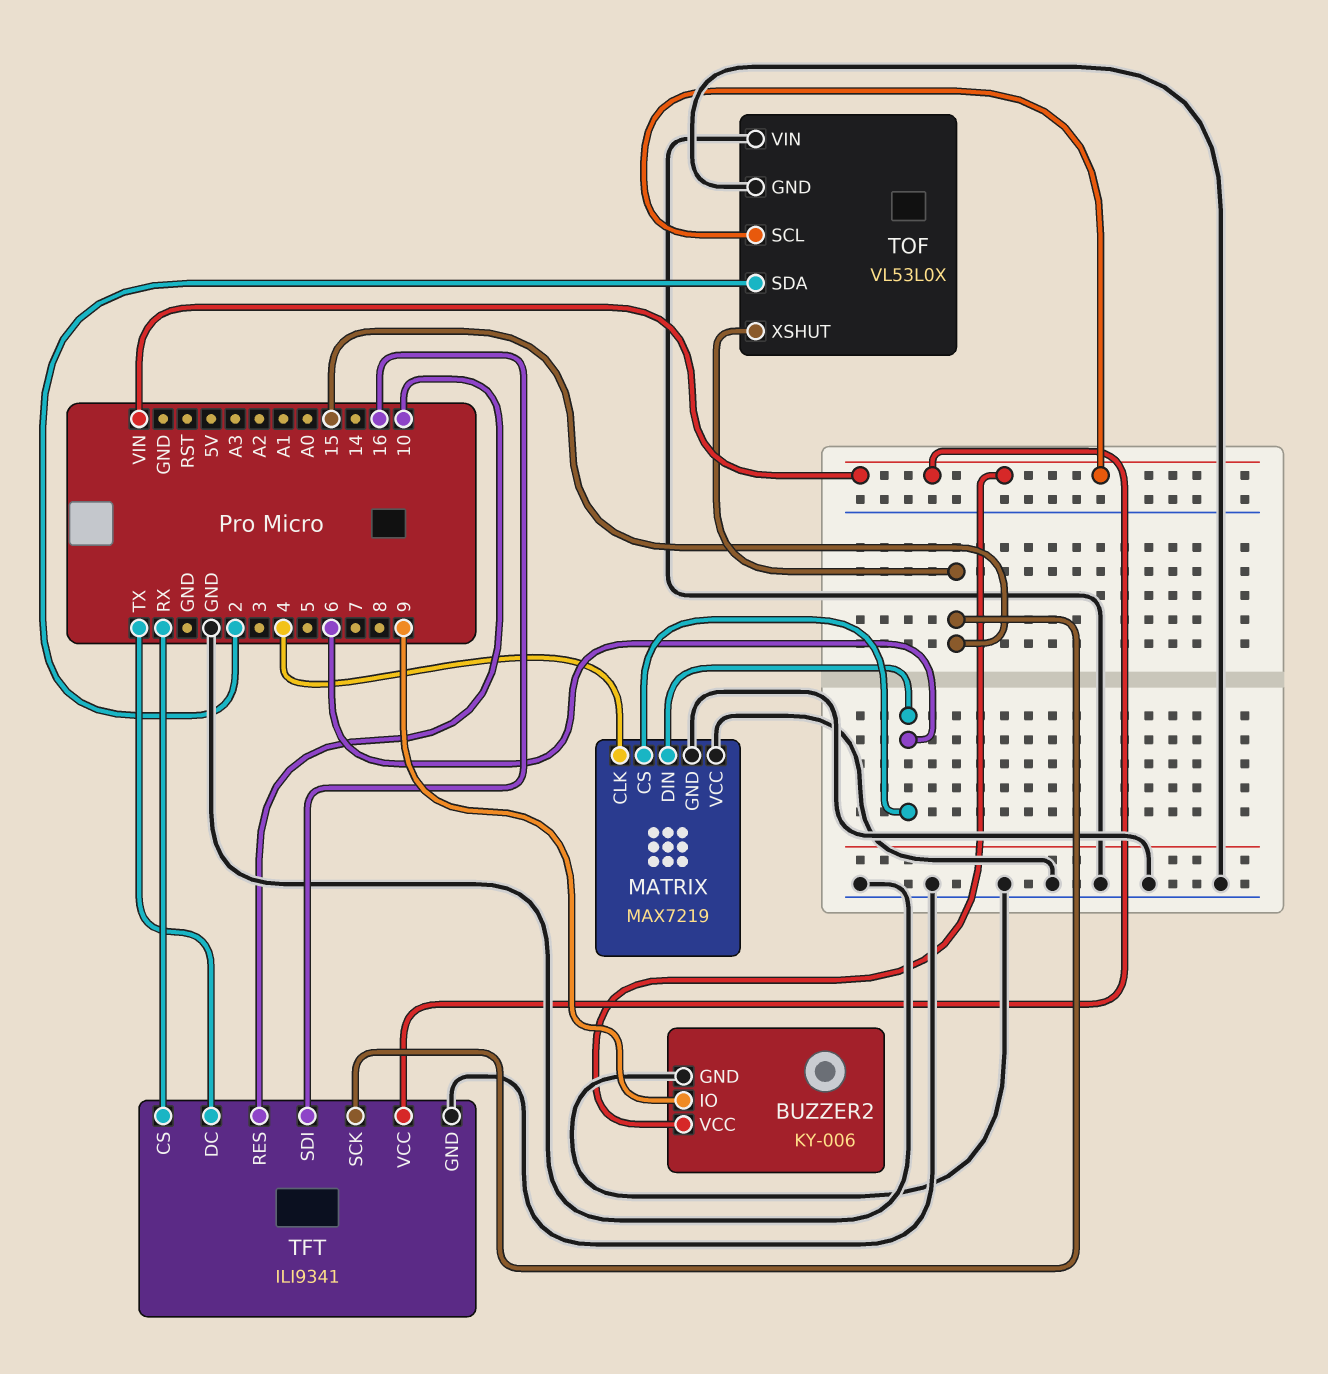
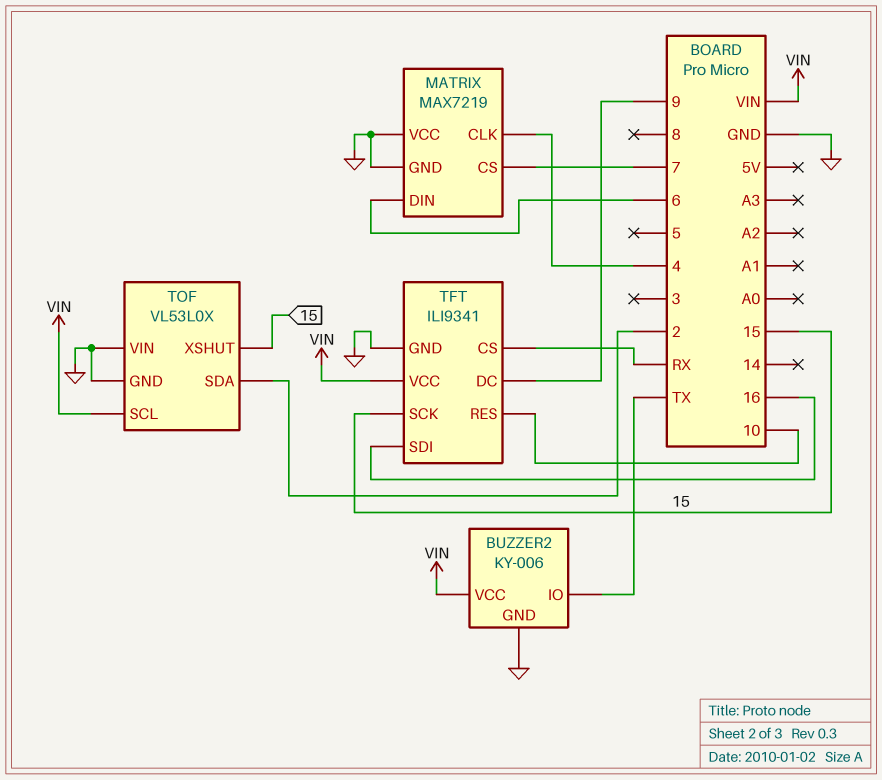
BUZZER2 pin IO: 9 -> TX
MATRIX pin CS: 6 -> 7
TFT pin DC: TX -> 9

